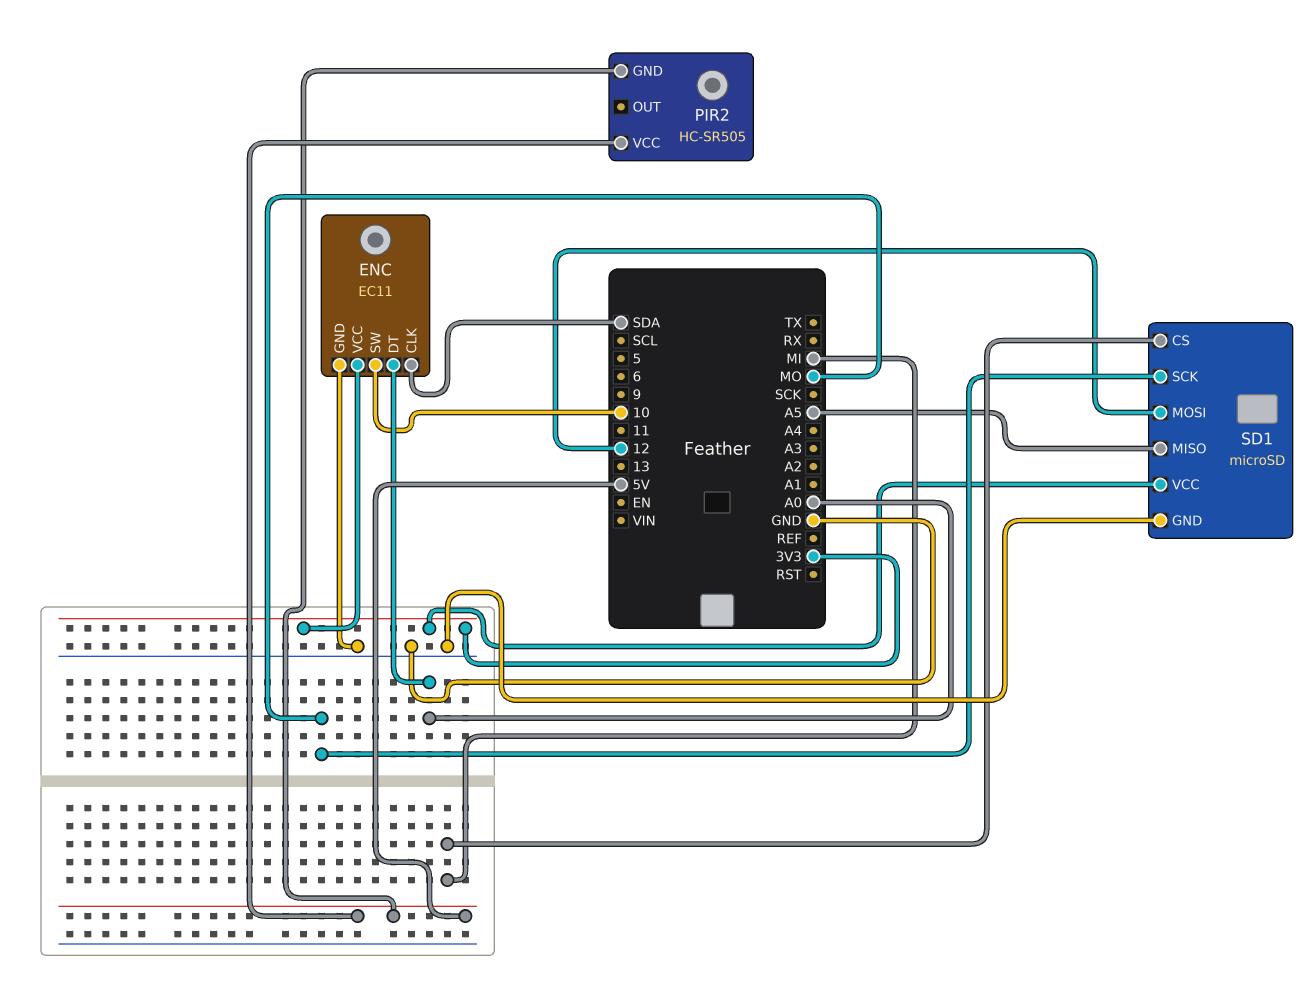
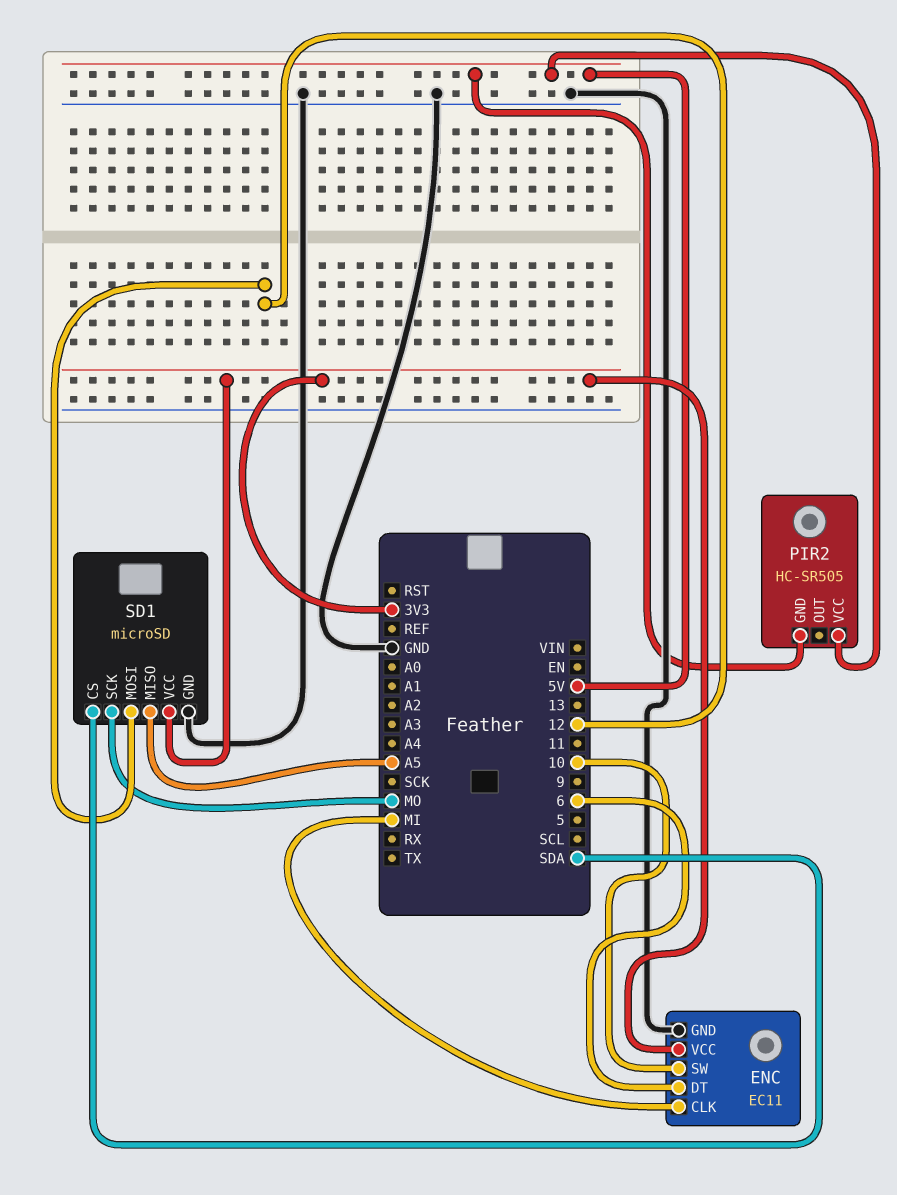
ENC pin CLK: SDA -> MI
ENC pin DT: A0 -> 6
SD1 pin CS: MI -> SDA

